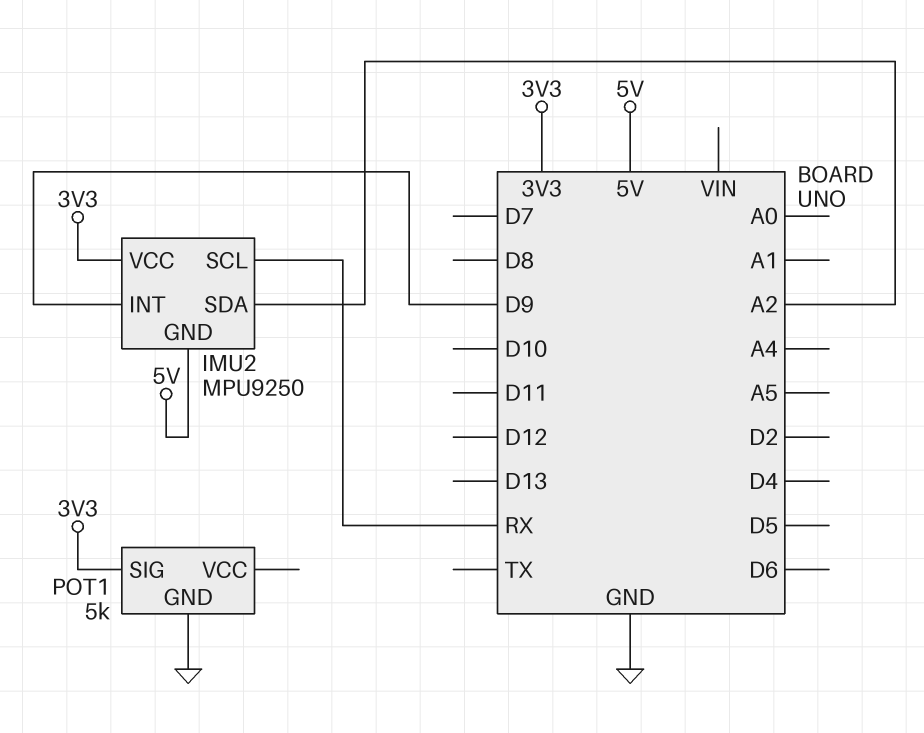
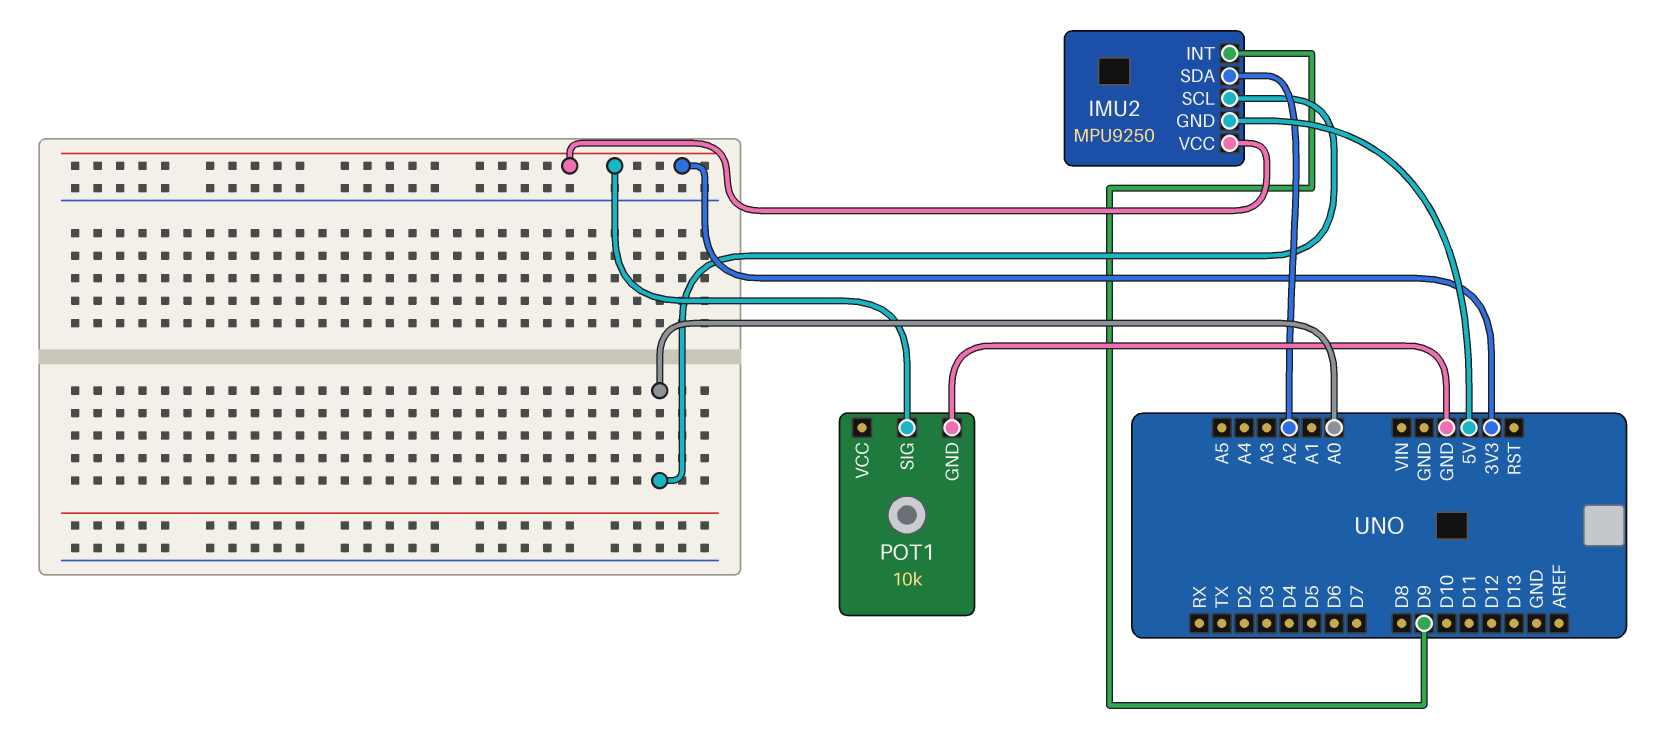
IMU2 pin SCL: RX -> A0
POT1: 5k -> 10k

